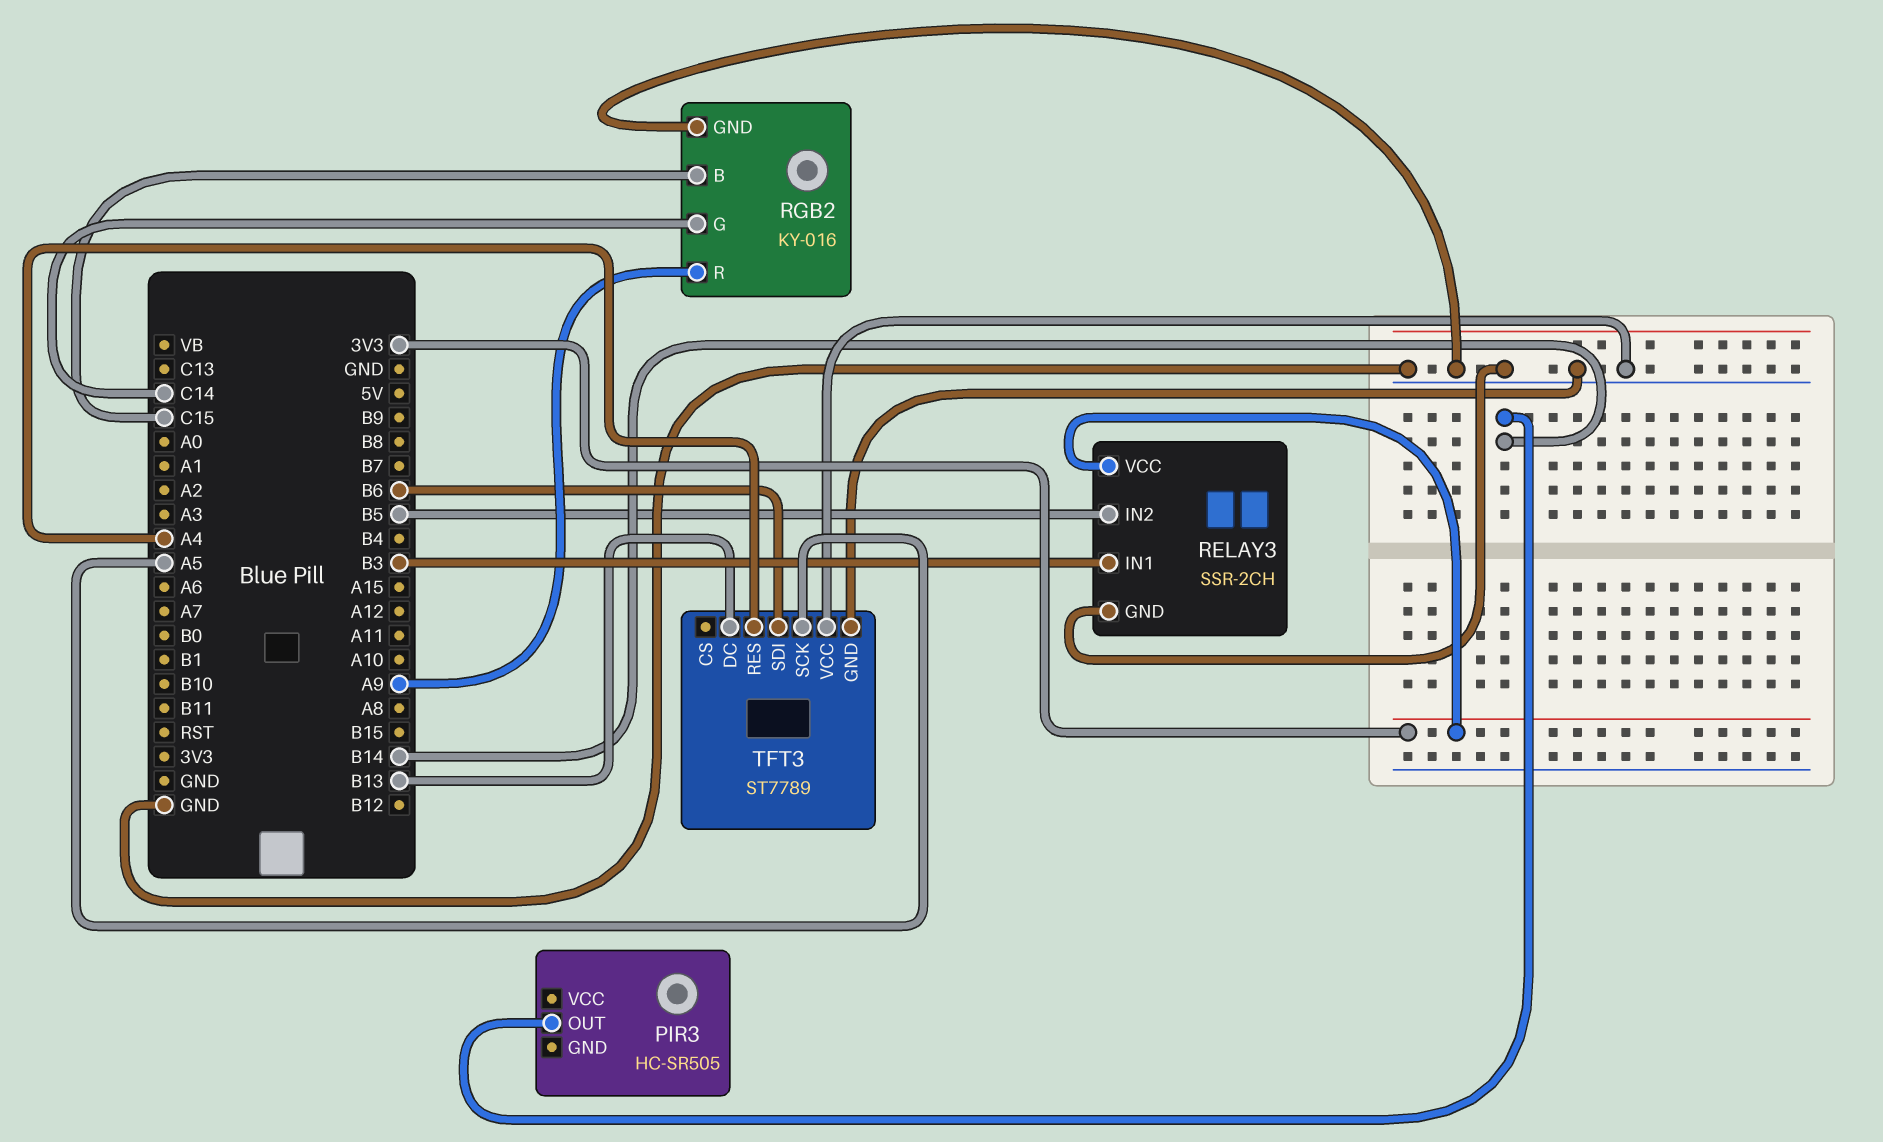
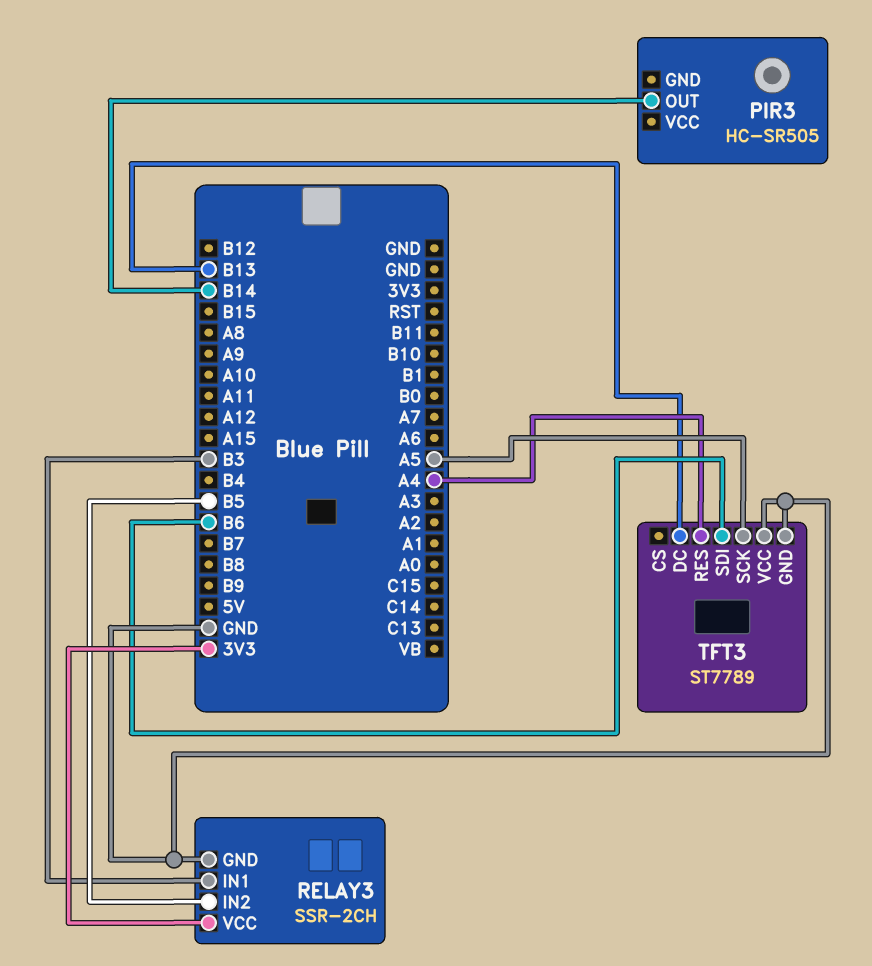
RGB2: KY-016 -> none
RGB2 pin B: C15 -> none
RGB2 pin G: C14 -> none
RGB2 pin GND: GND -> none
RGB2 pin R: A9 -> none

